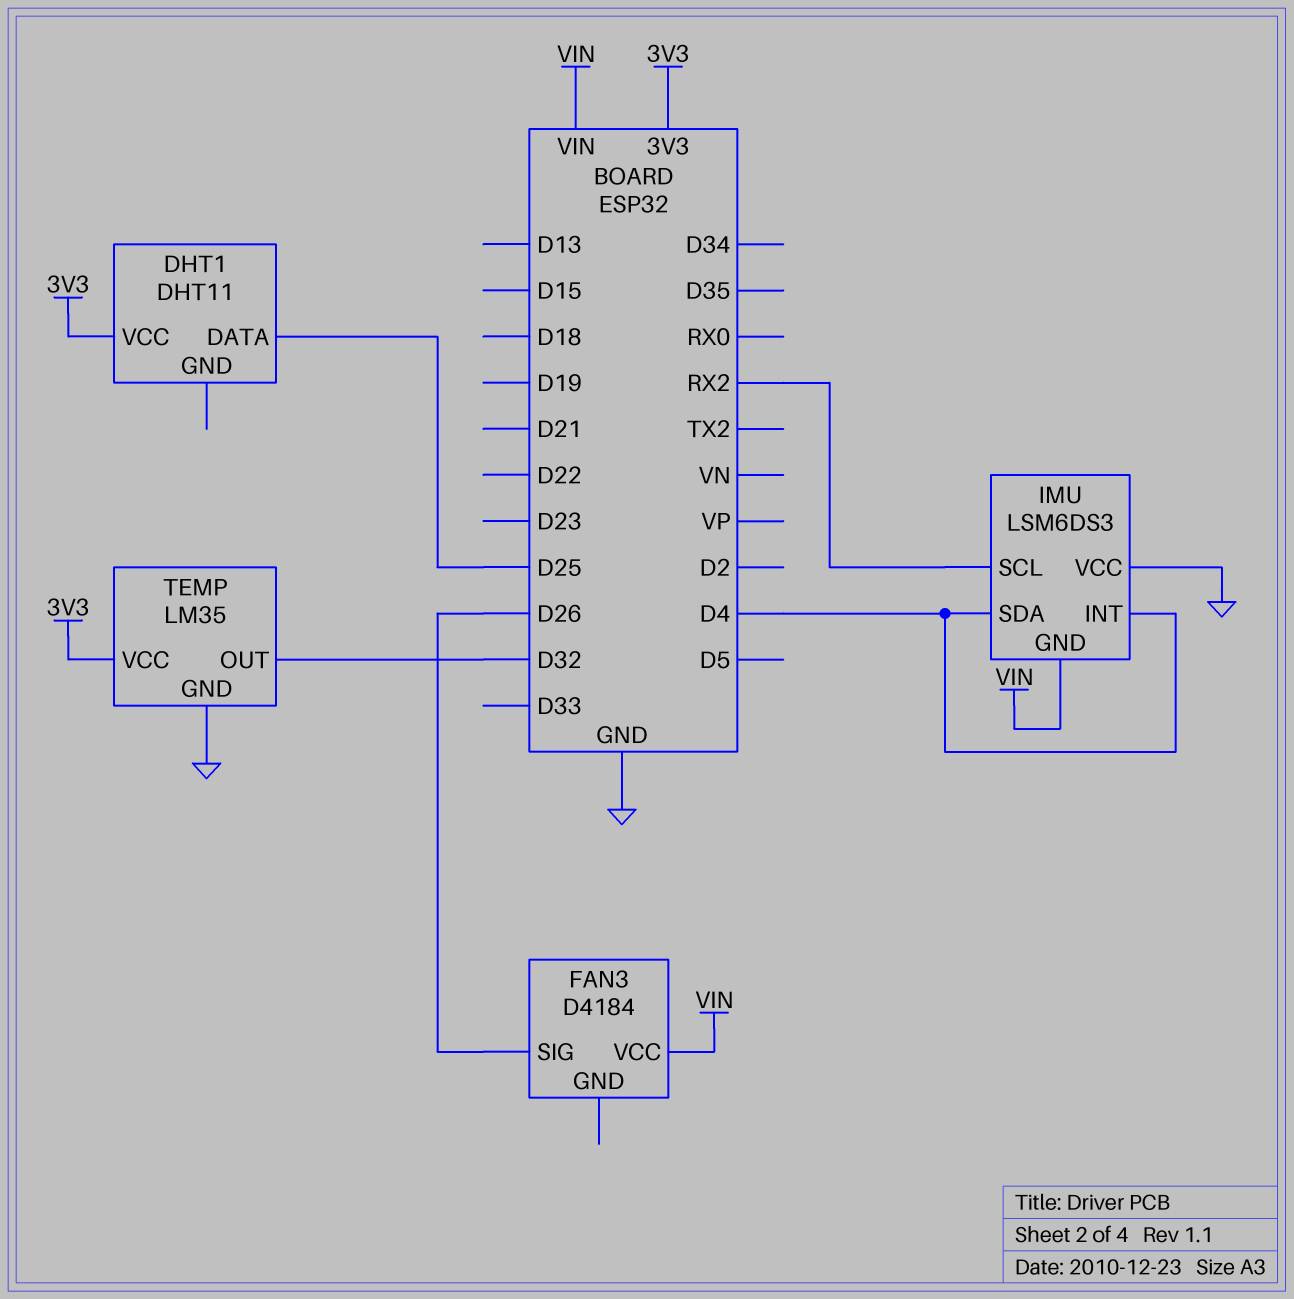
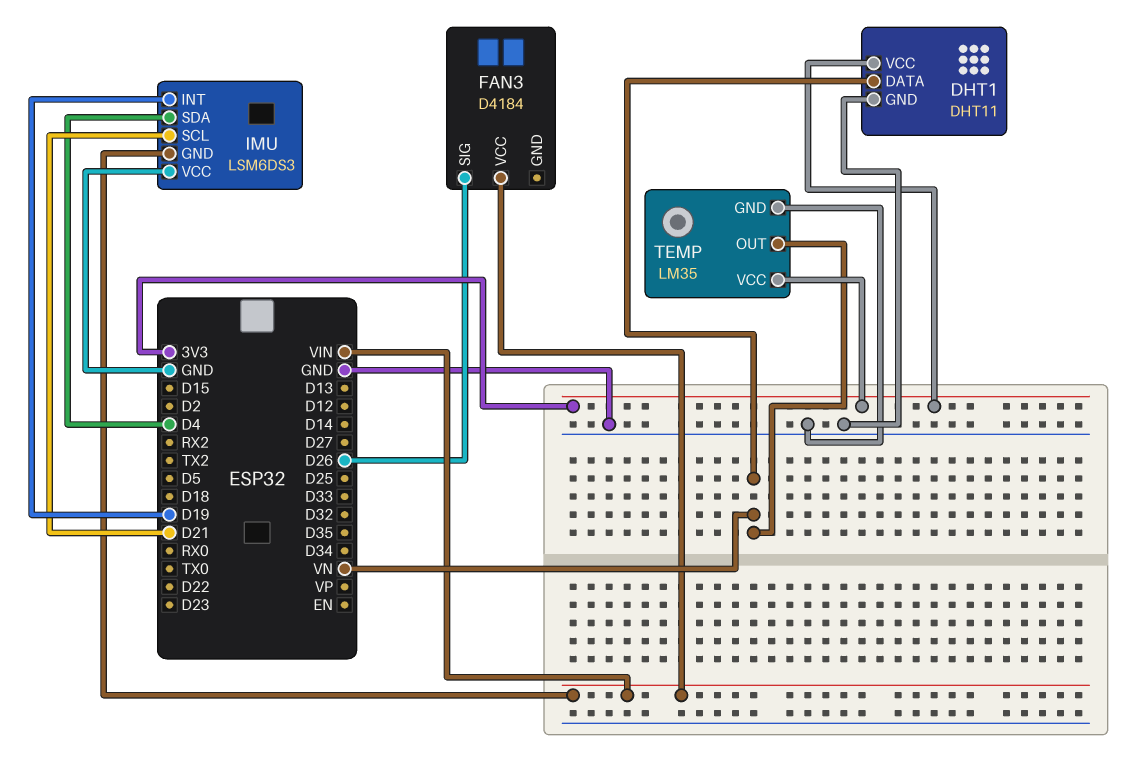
DHT1 pin DATA: D25 -> VN
DHT1 pin GND: none -> GND
IMU pin INT: D4 -> D19
IMU pin SCL: RX2 -> D21
TEMP pin OUT: D32 -> VN

